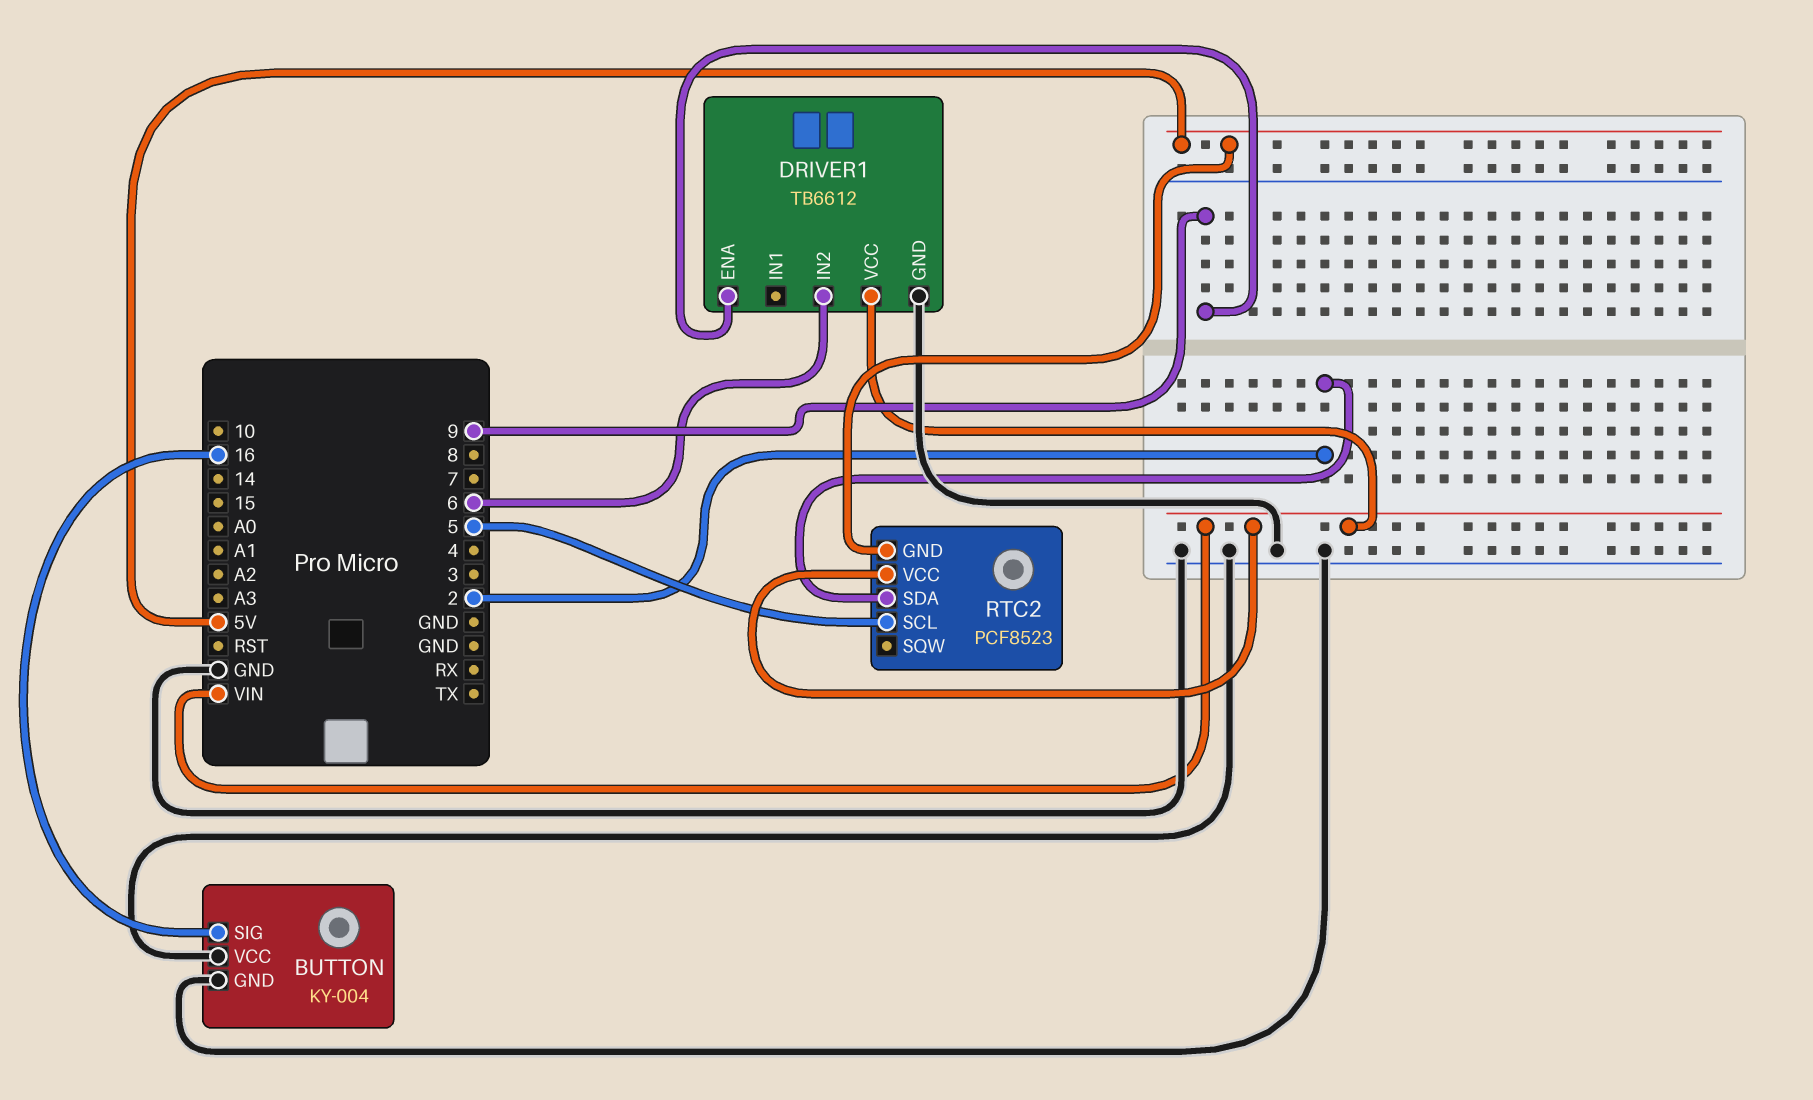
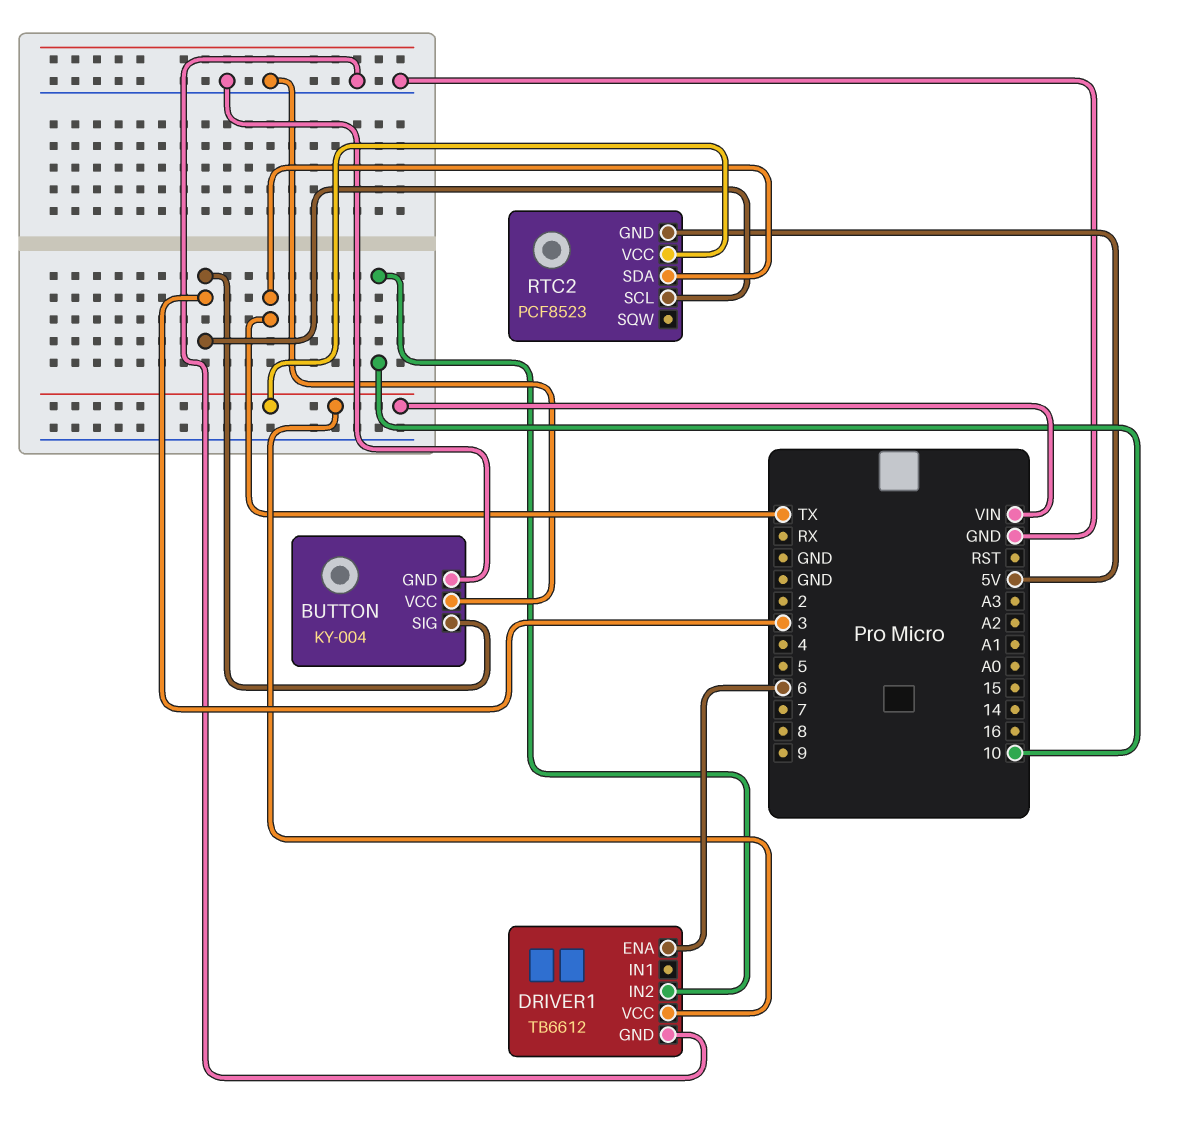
BUTTON pin SIG: 16 -> 3
DRIVER1 pin ENA: 9 -> 6
DRIVER1 pin IN2: 6 -> 10
RTC2 pin SCL: 5 -> 3
RTC2 pin SDA: 2 -> TX

